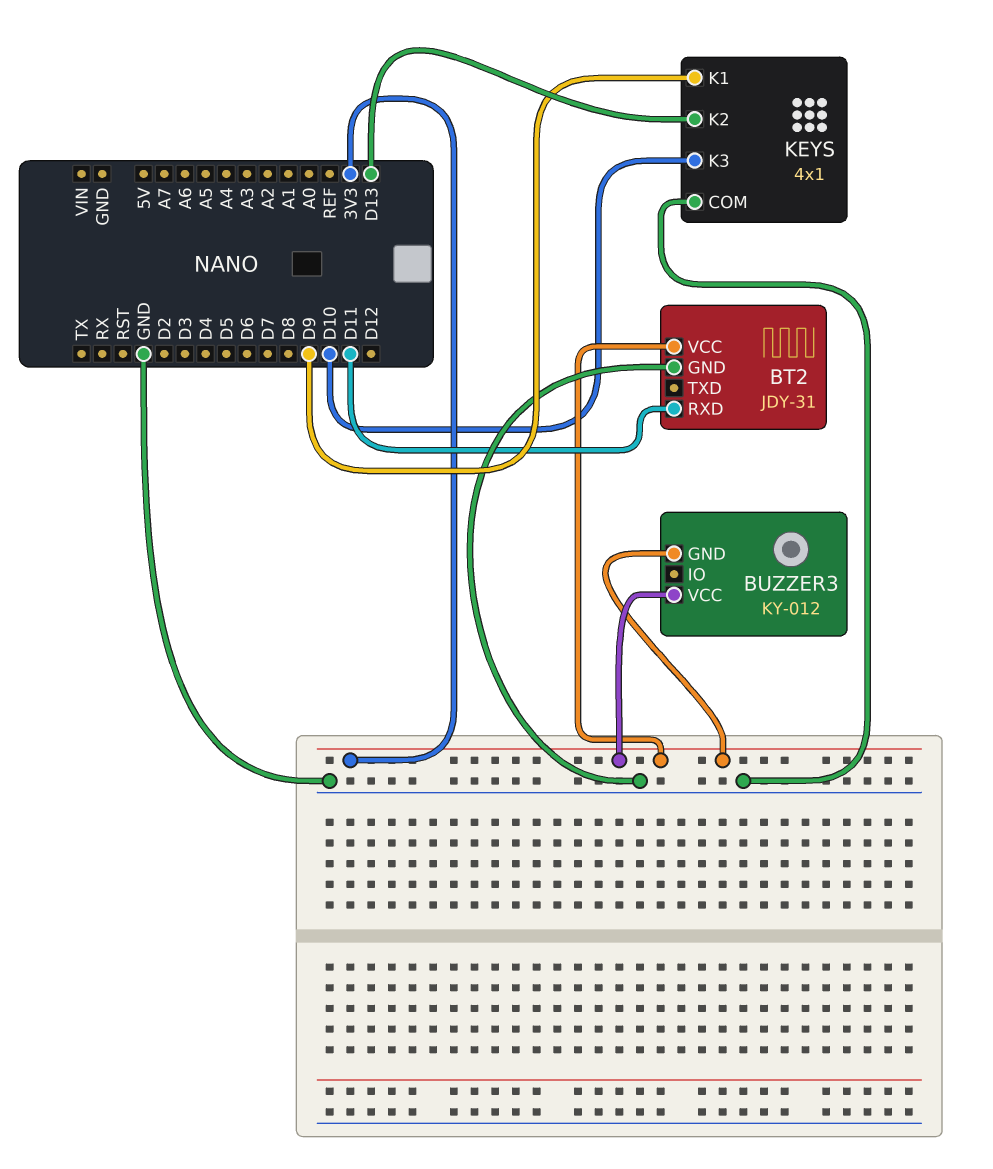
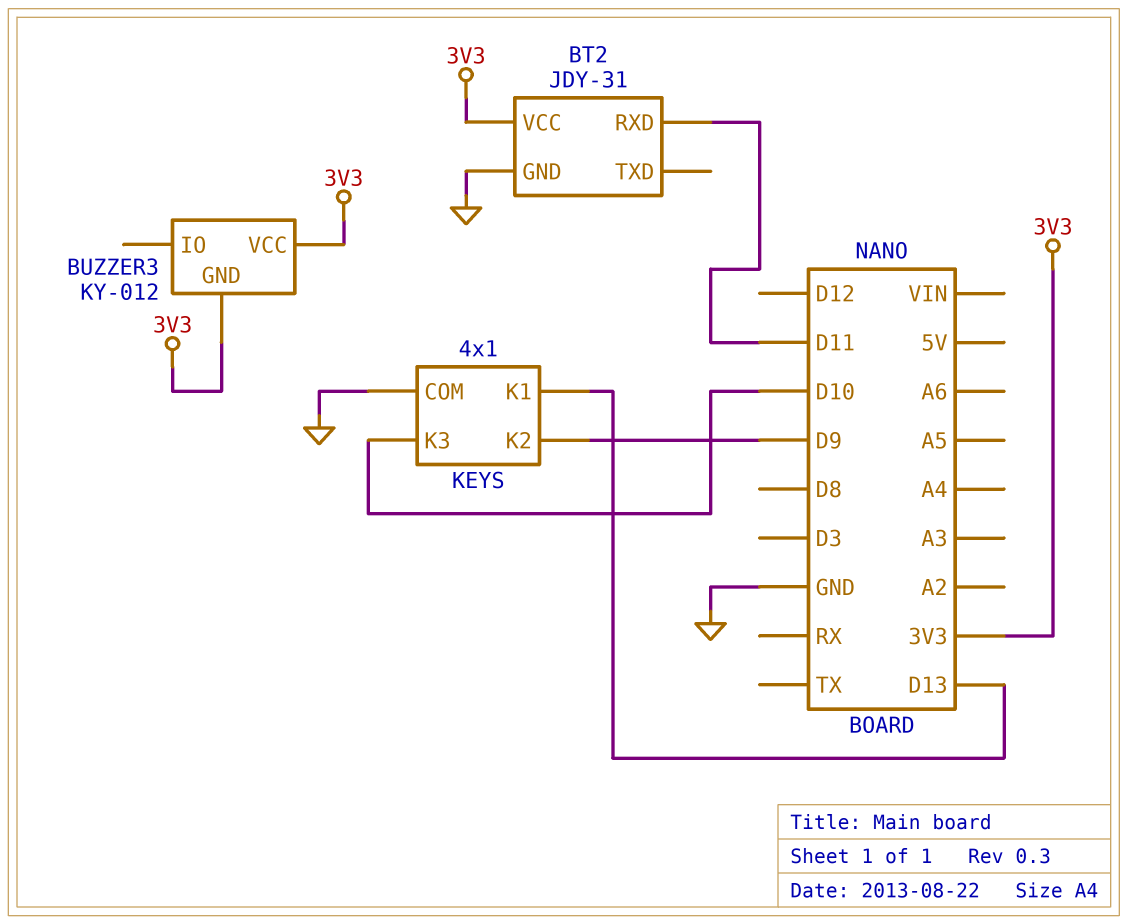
KEYS pin K1: D9 -> D13
KEYS pin K2: D13 -> D9

